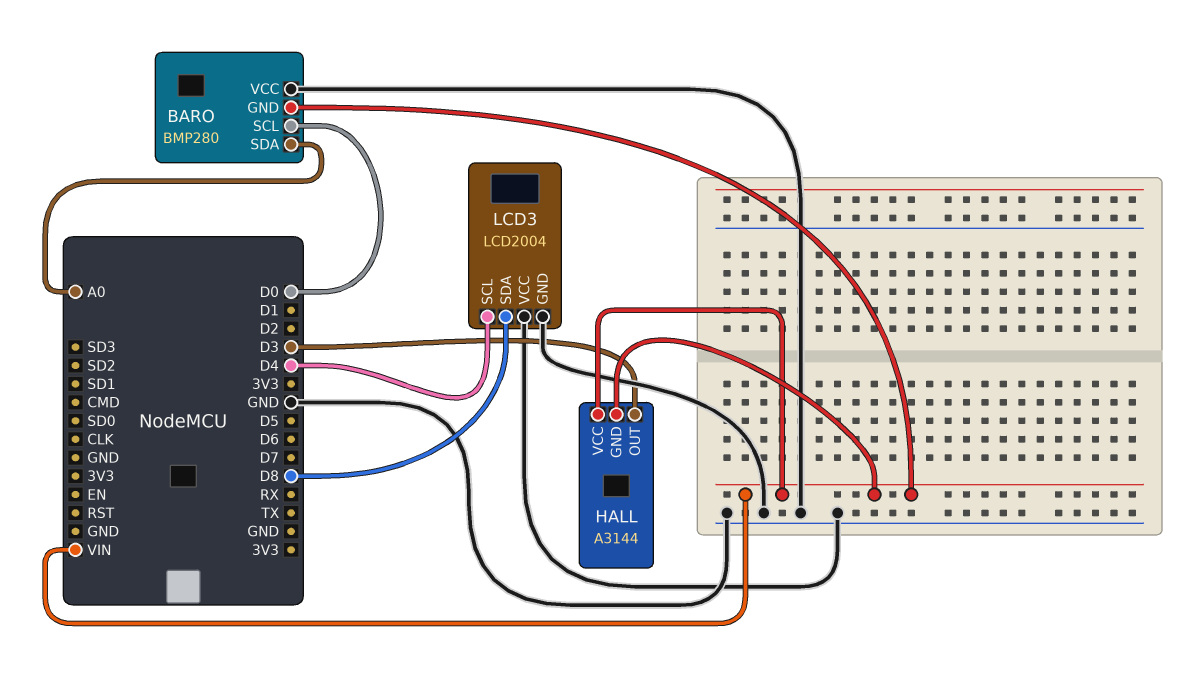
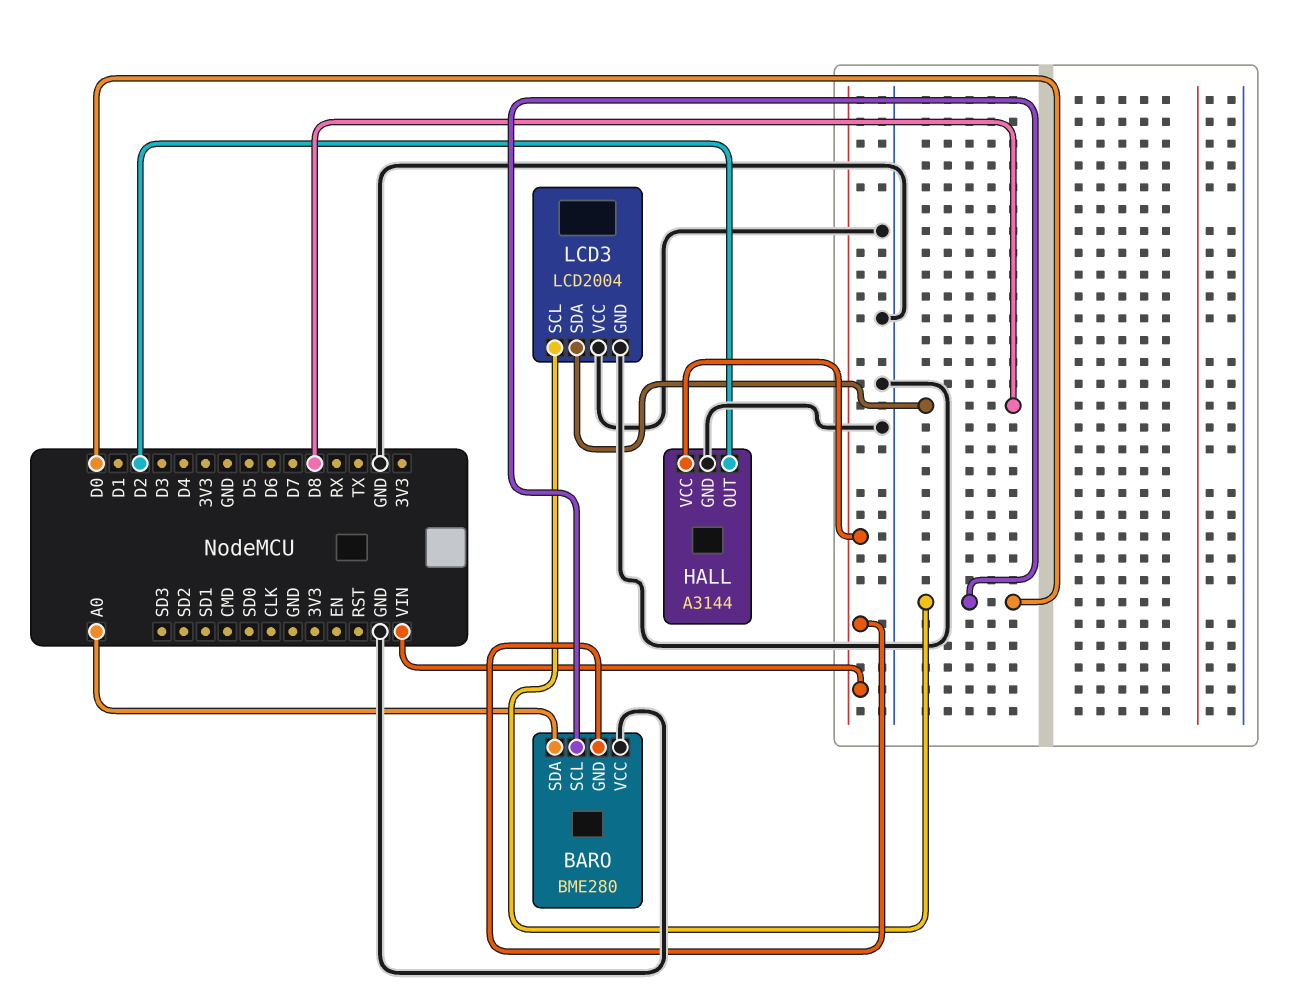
BARO: BMP280 -> BME280
HALL pin GND: VIN -> GND
HALL pin OUT: D3 -> D2
LCD3 pin SCL: D4 -> D0

